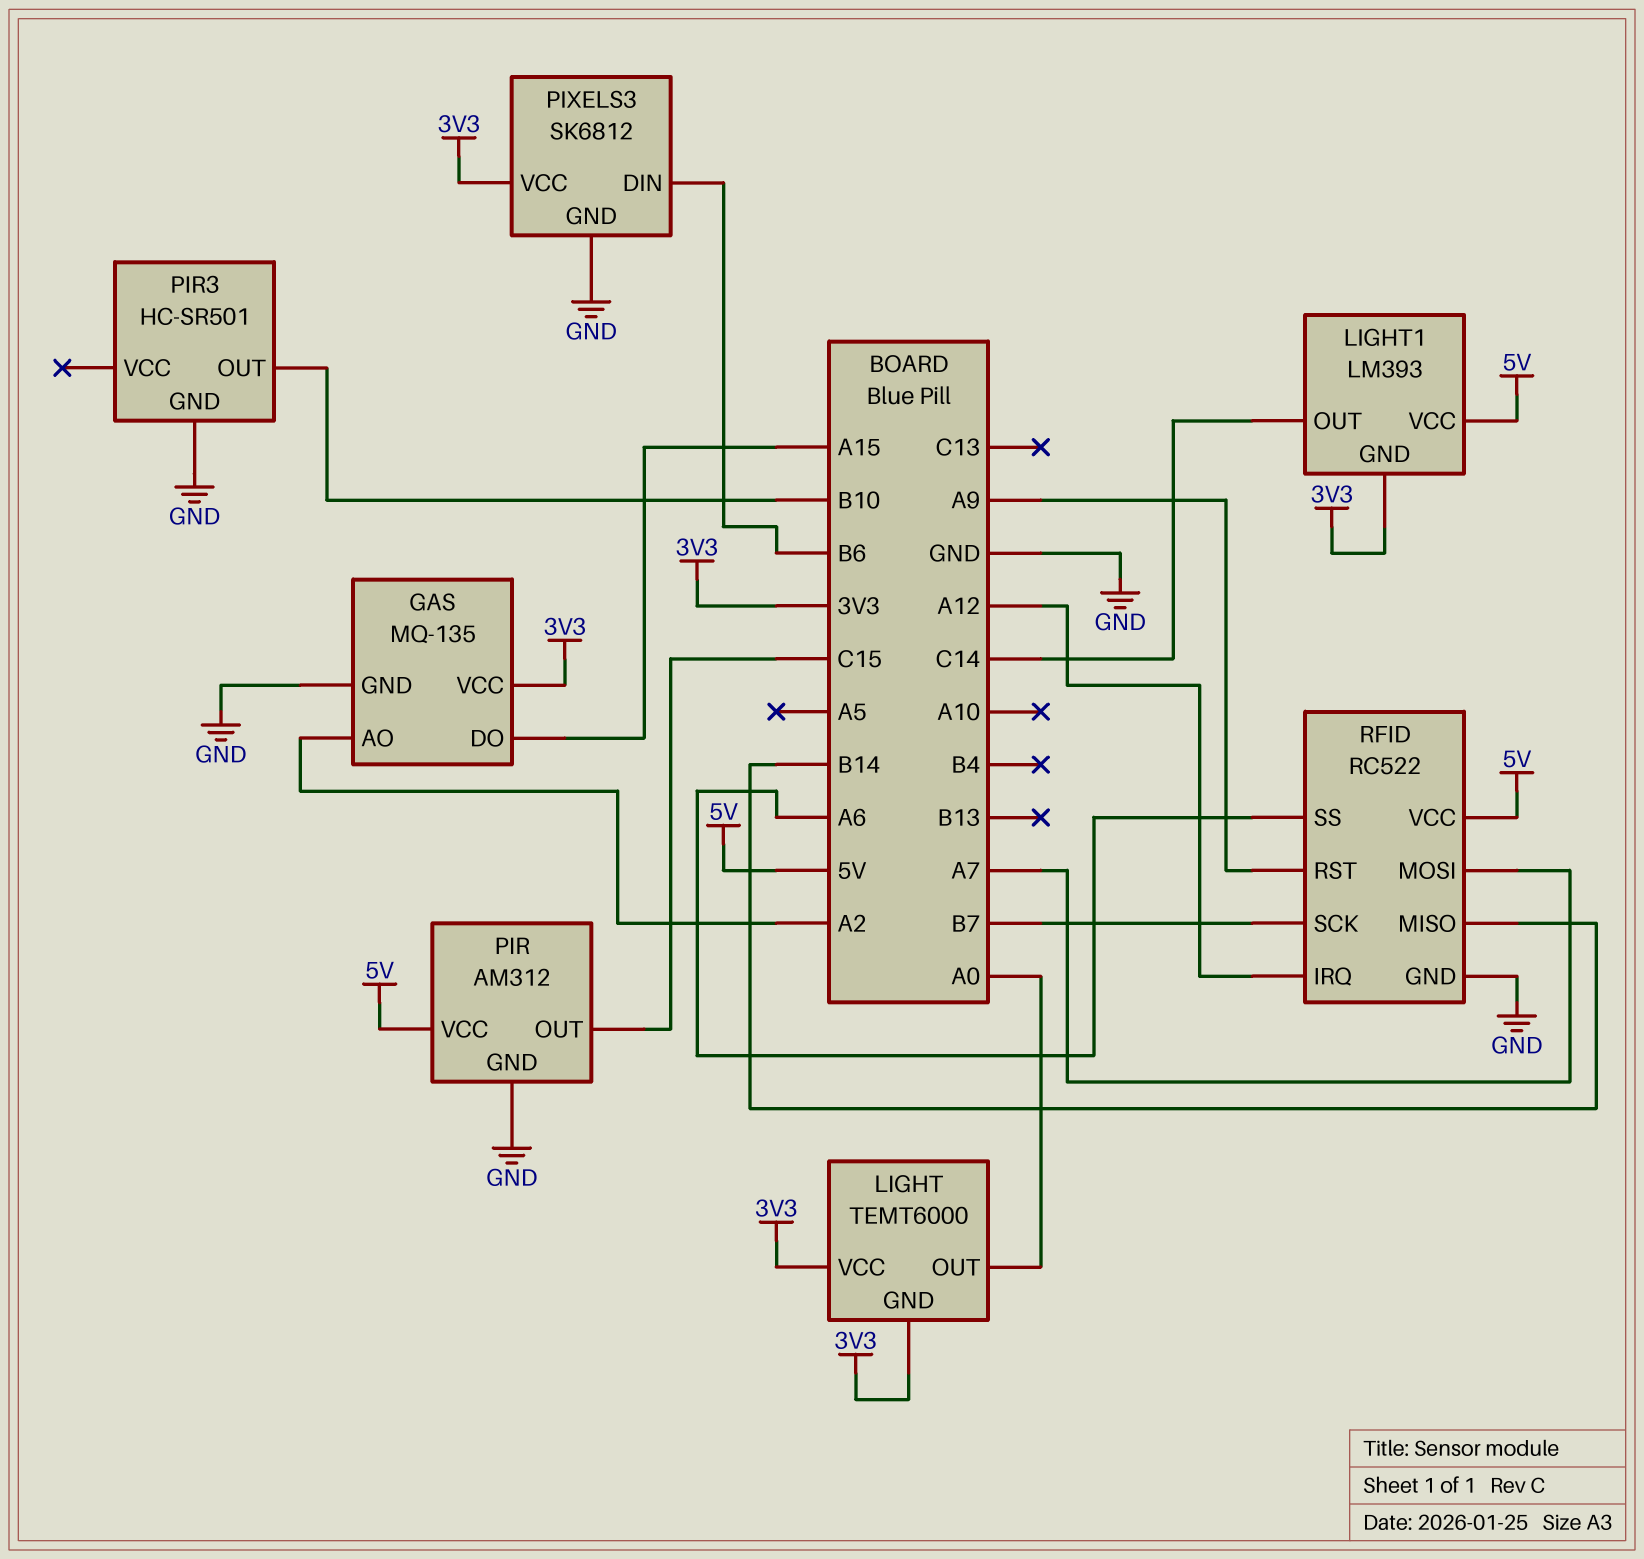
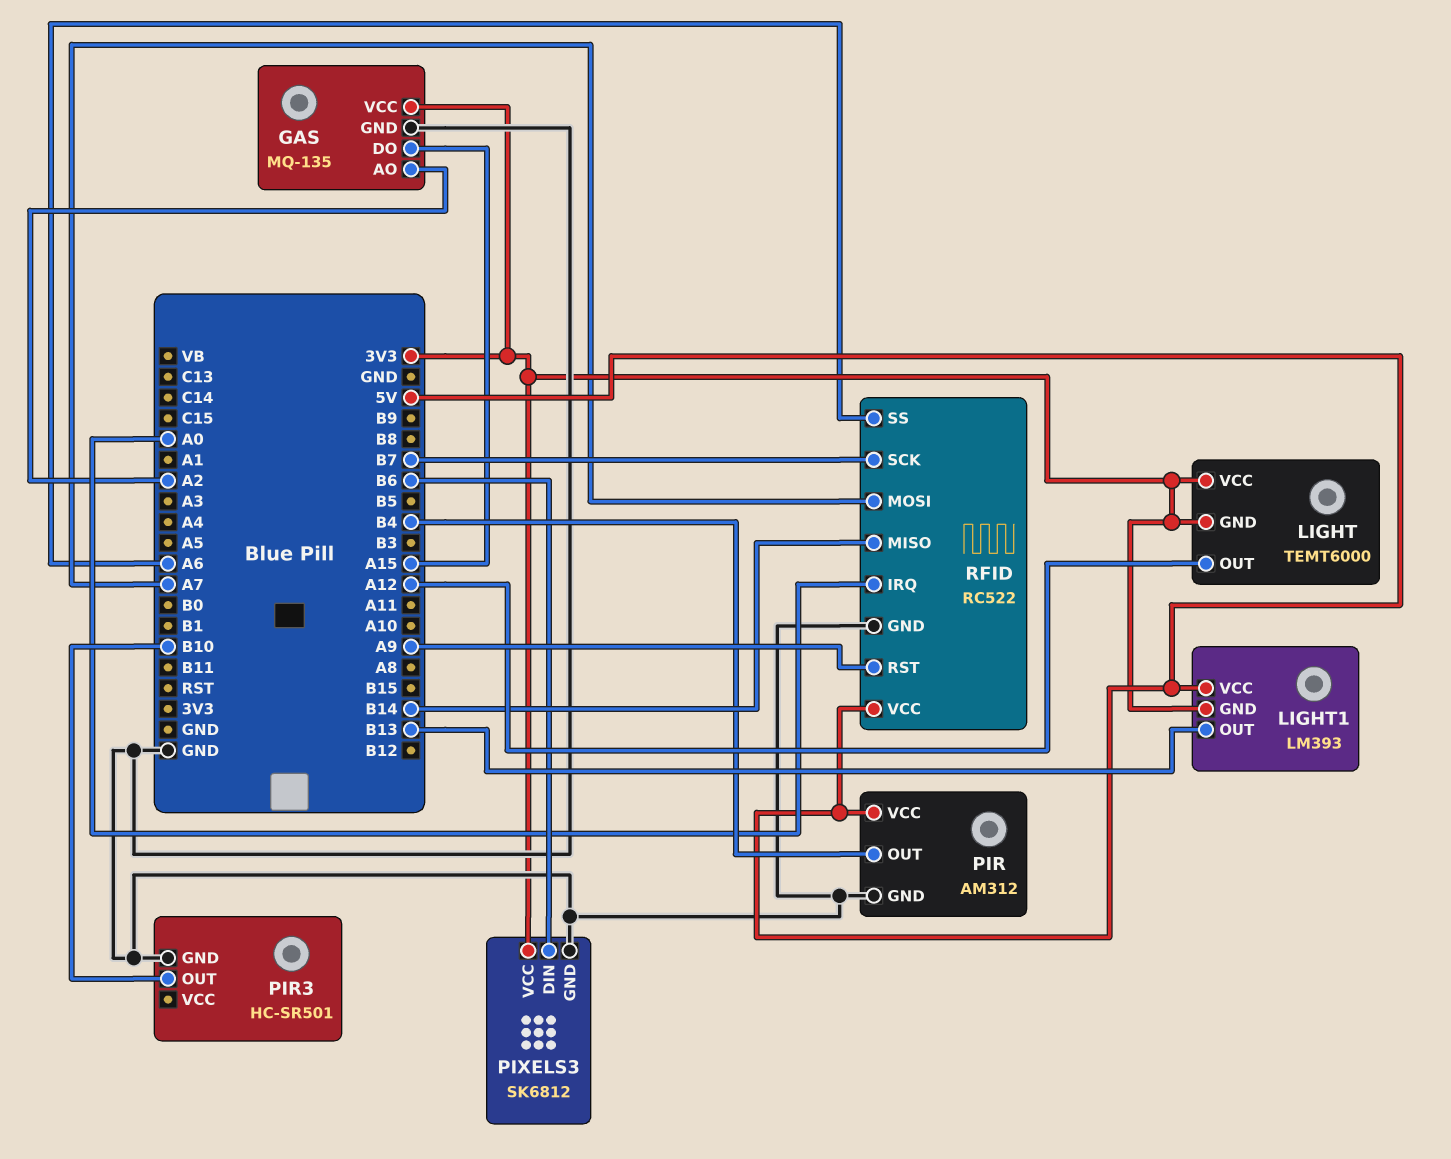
LIGHT pin OUT: A0 -> A12
LIGHT1 pin OUT: C14 -> B13
PIR pin OUT: C15 -> B4
RFID pin IRQ: A12 -> A0

